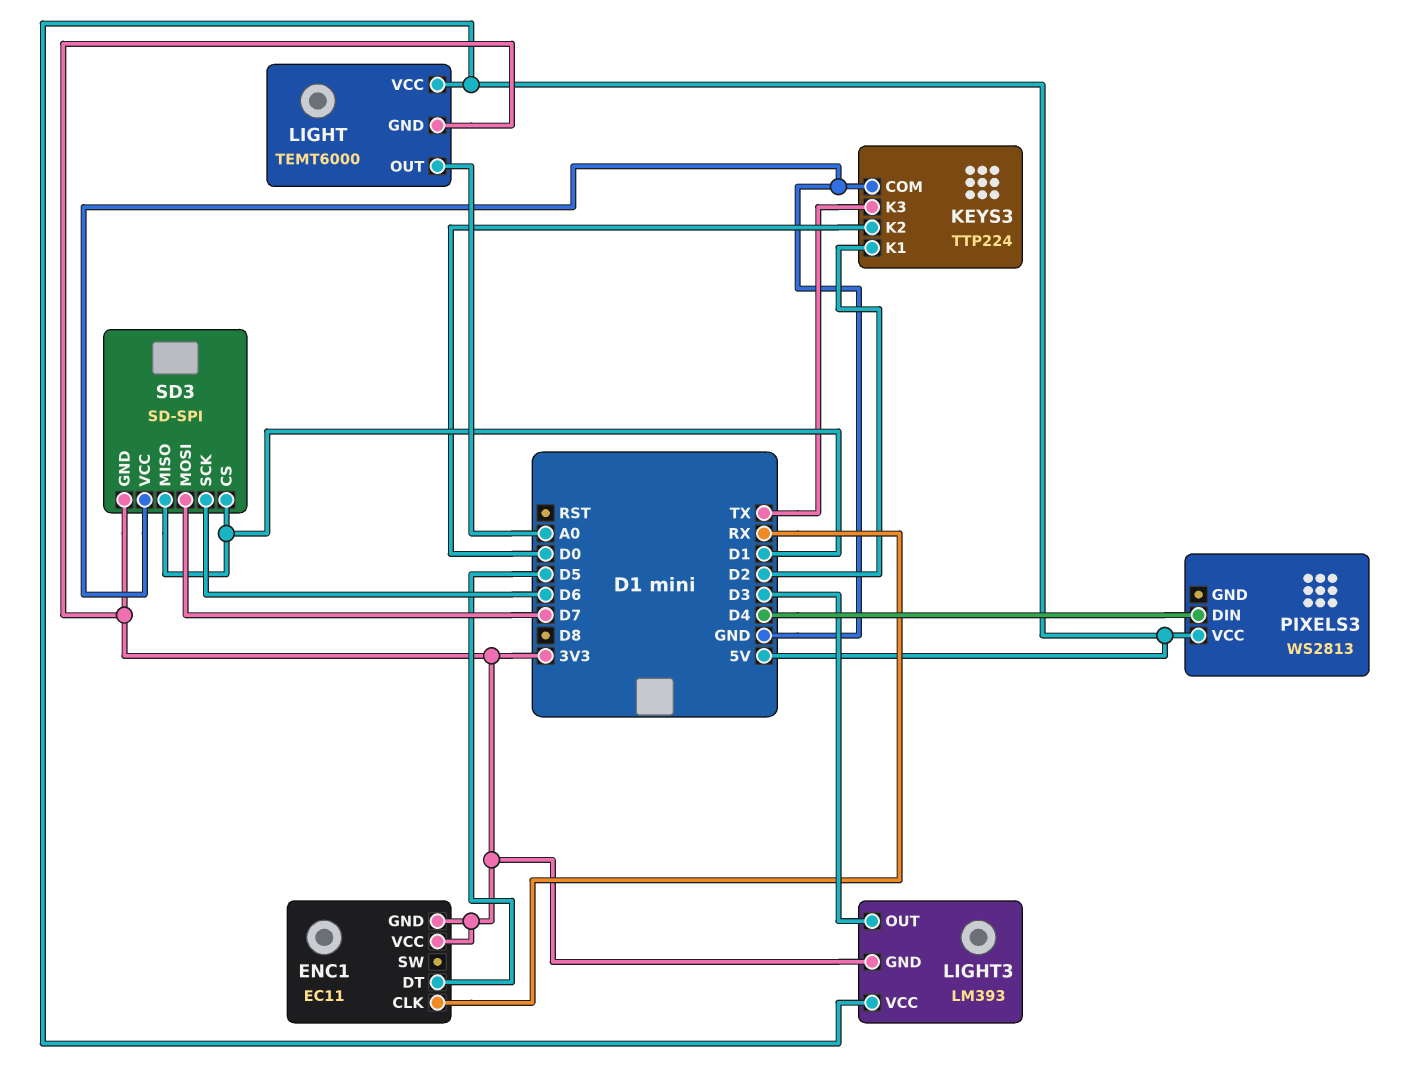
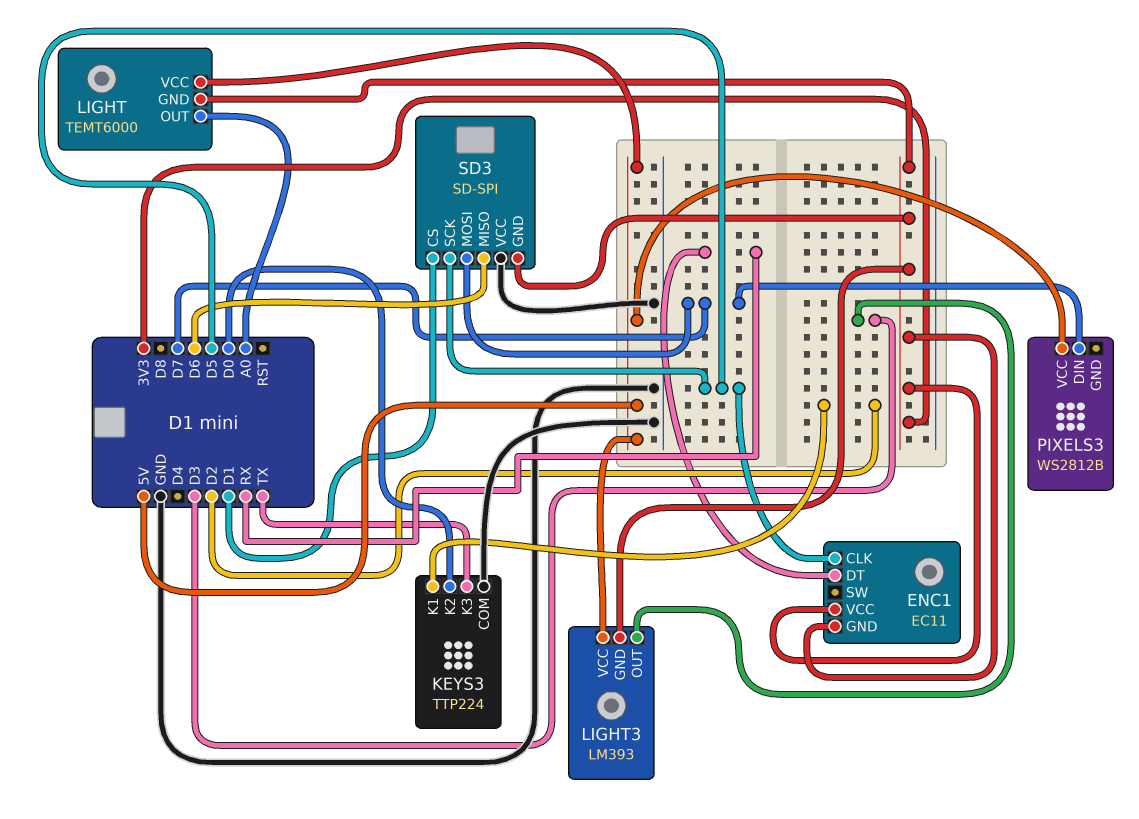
ENC1 pin CLK: RX -> D5
ENC1 pin DT: D5 -> RX
PIXELS3: WS2813 -> WS2812B
PIXELS3 pin DIN: D4 -> D7
SD3 pin MISO: D1 -> D6
SD3 pin SCK: D6 -> D5

